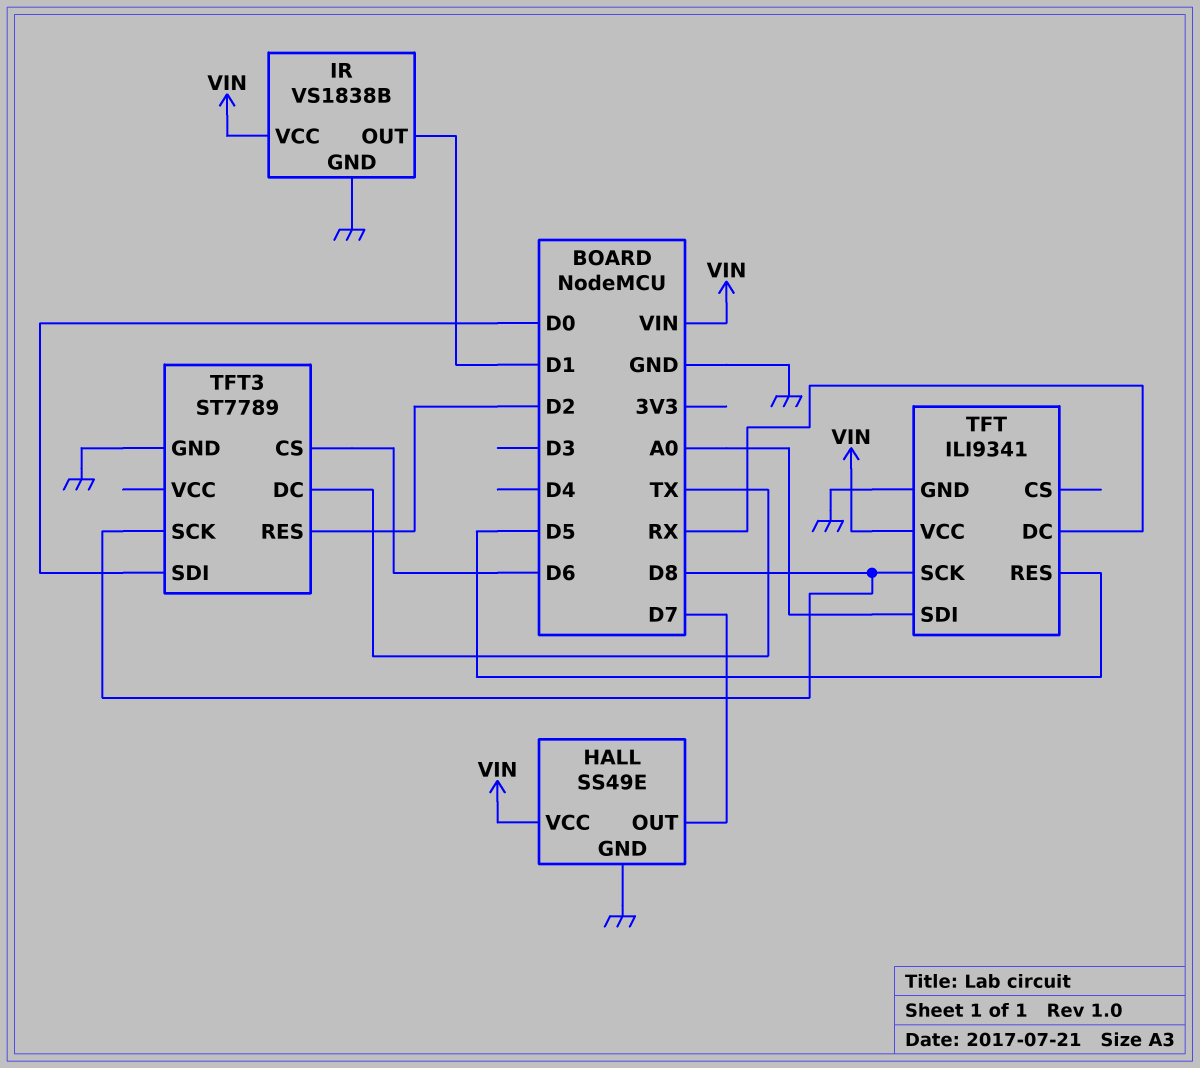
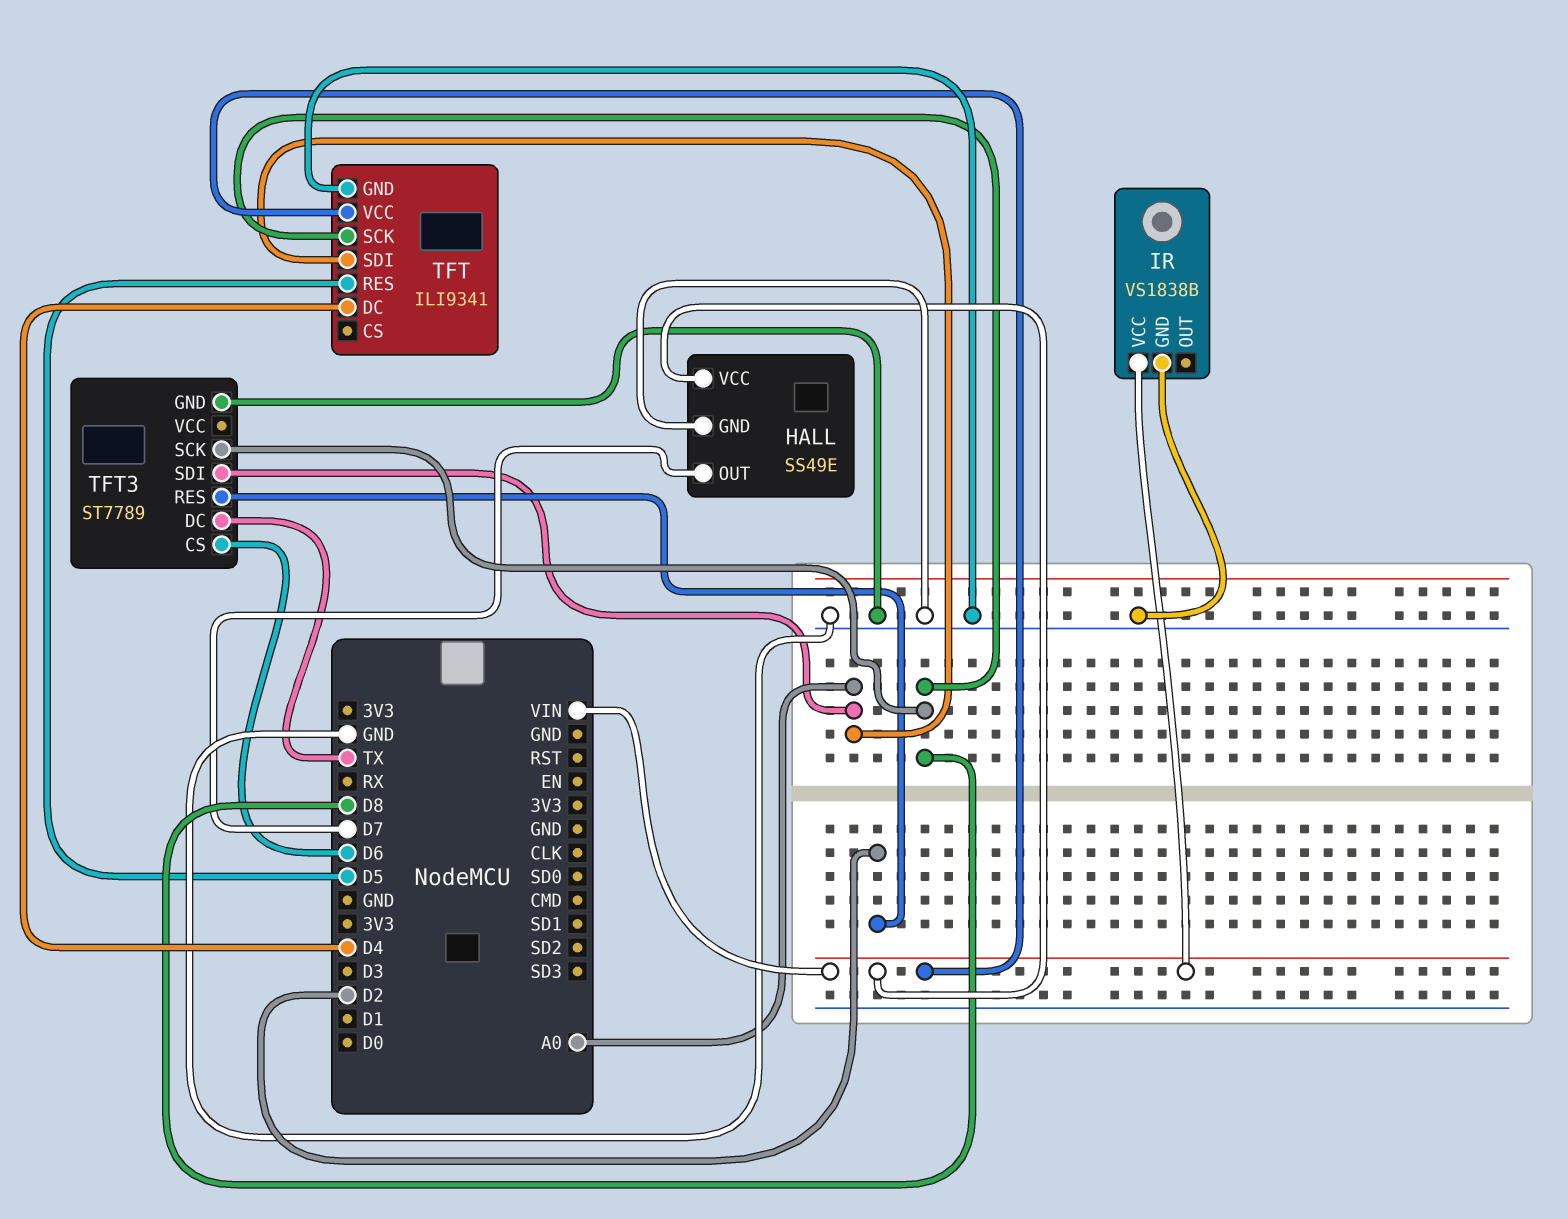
IR pin OUT: D1 -> none
TFT pin DC: RX -> D4
TFT3 pin SDI: D0 -> A0

